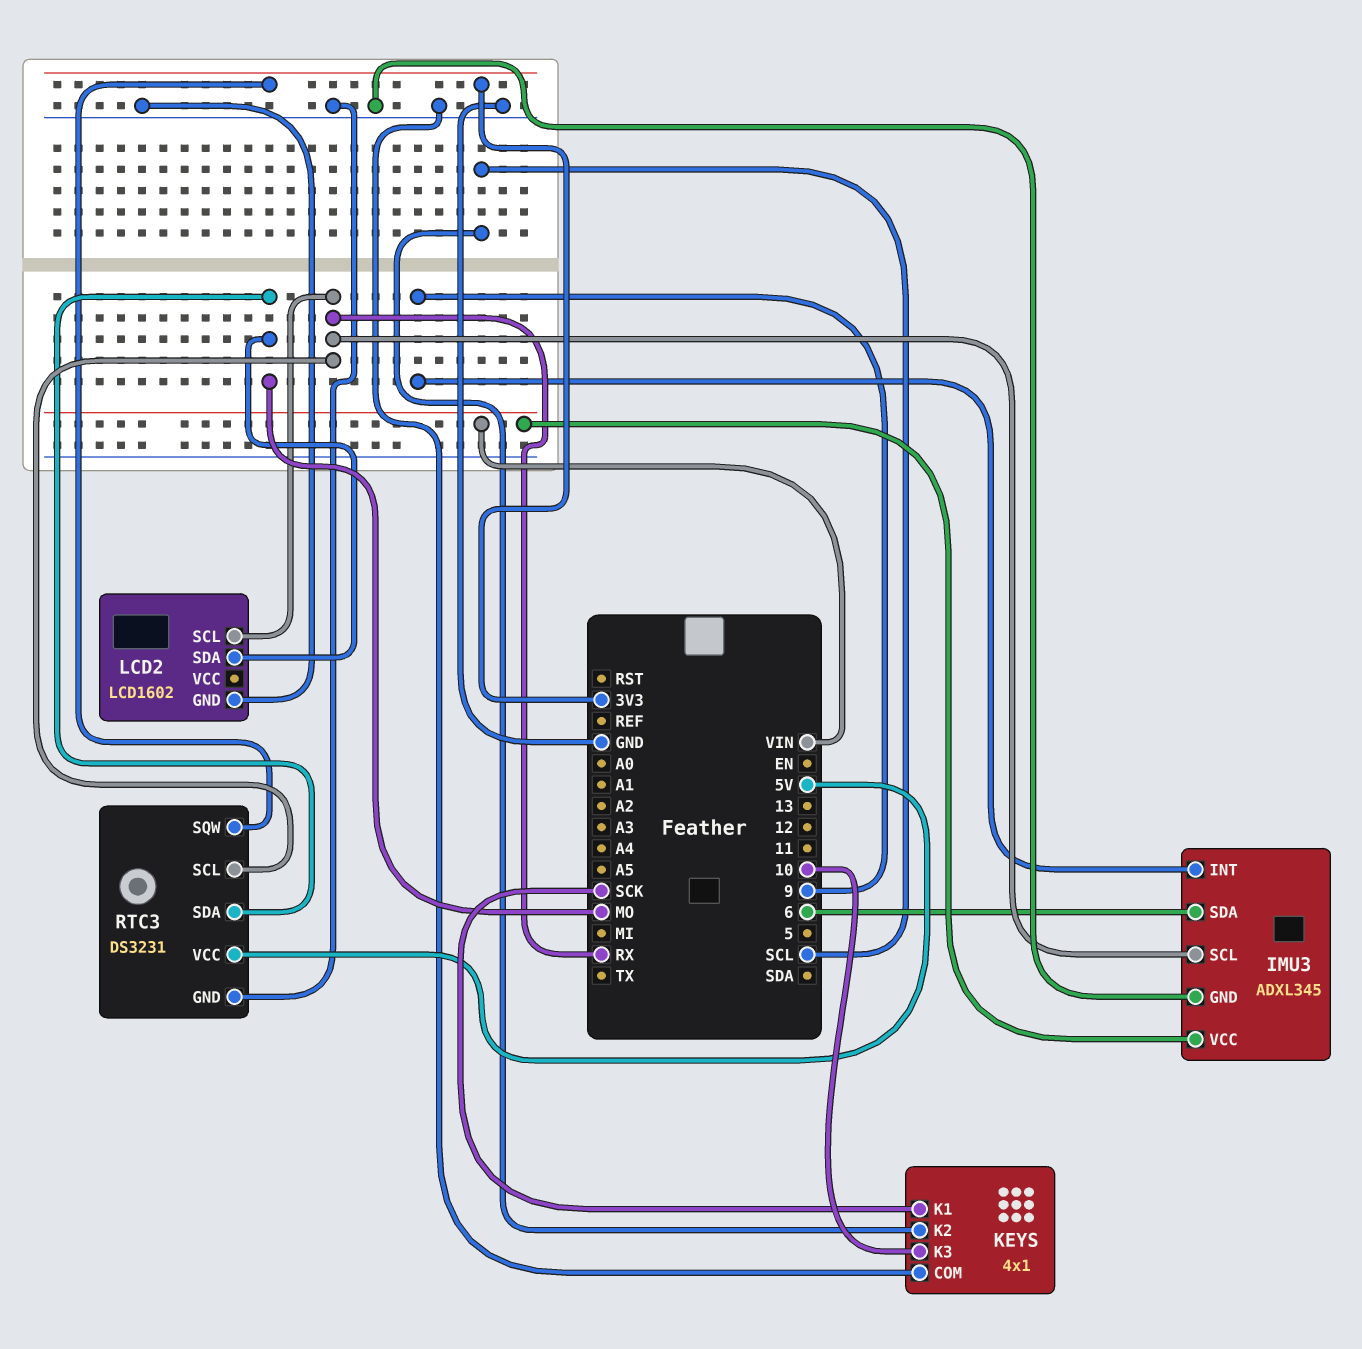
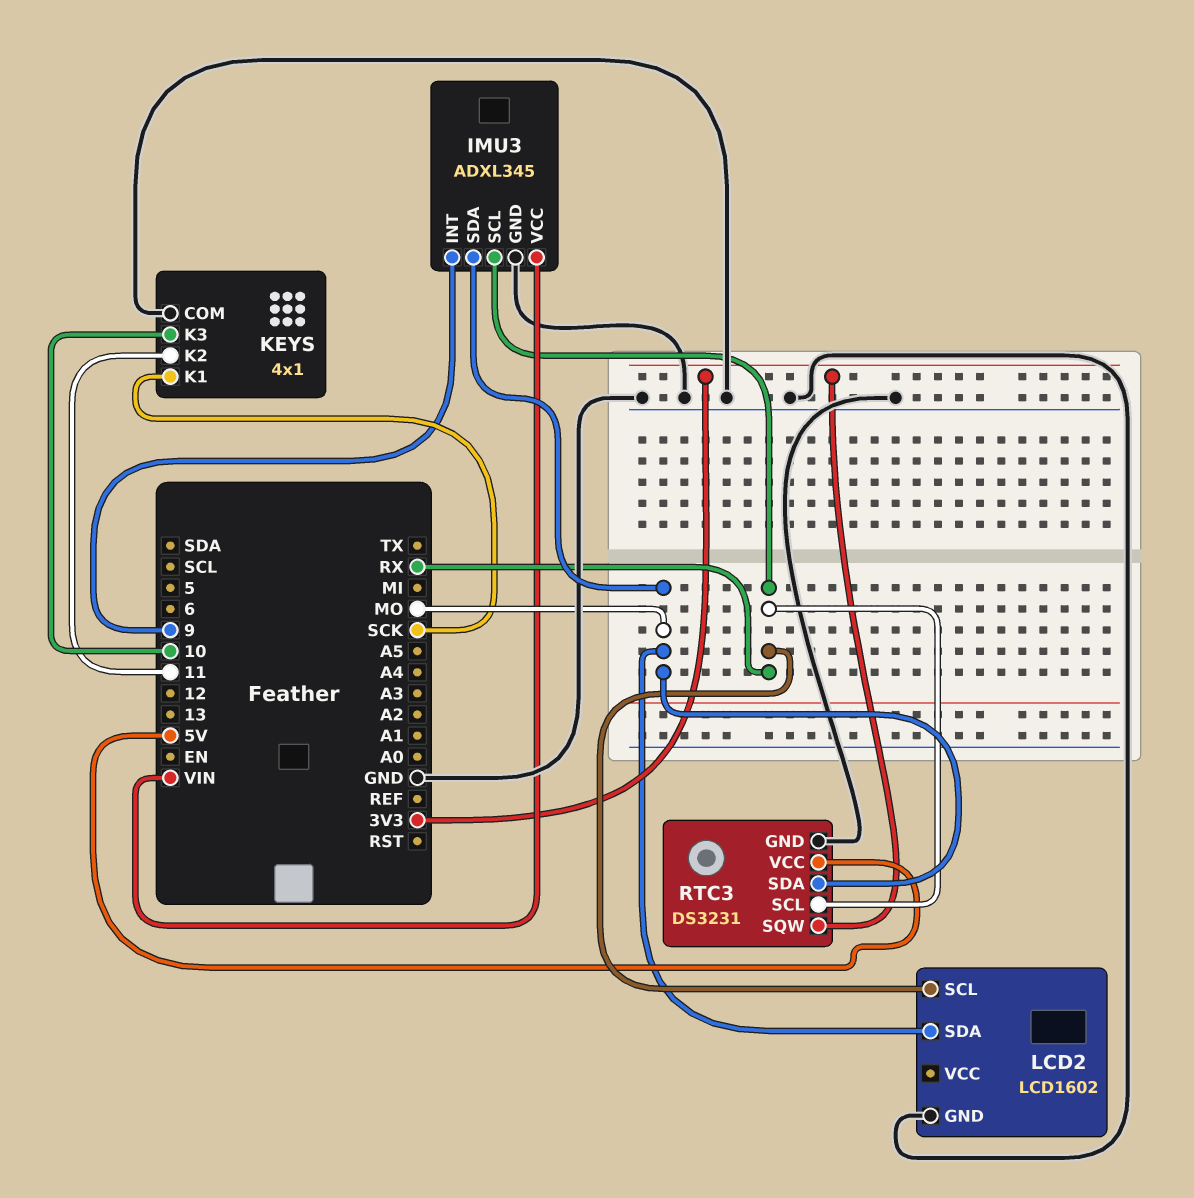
IMU3 pin SDA: 6 -> MO
KEYS pin K2: SCL -> 11

